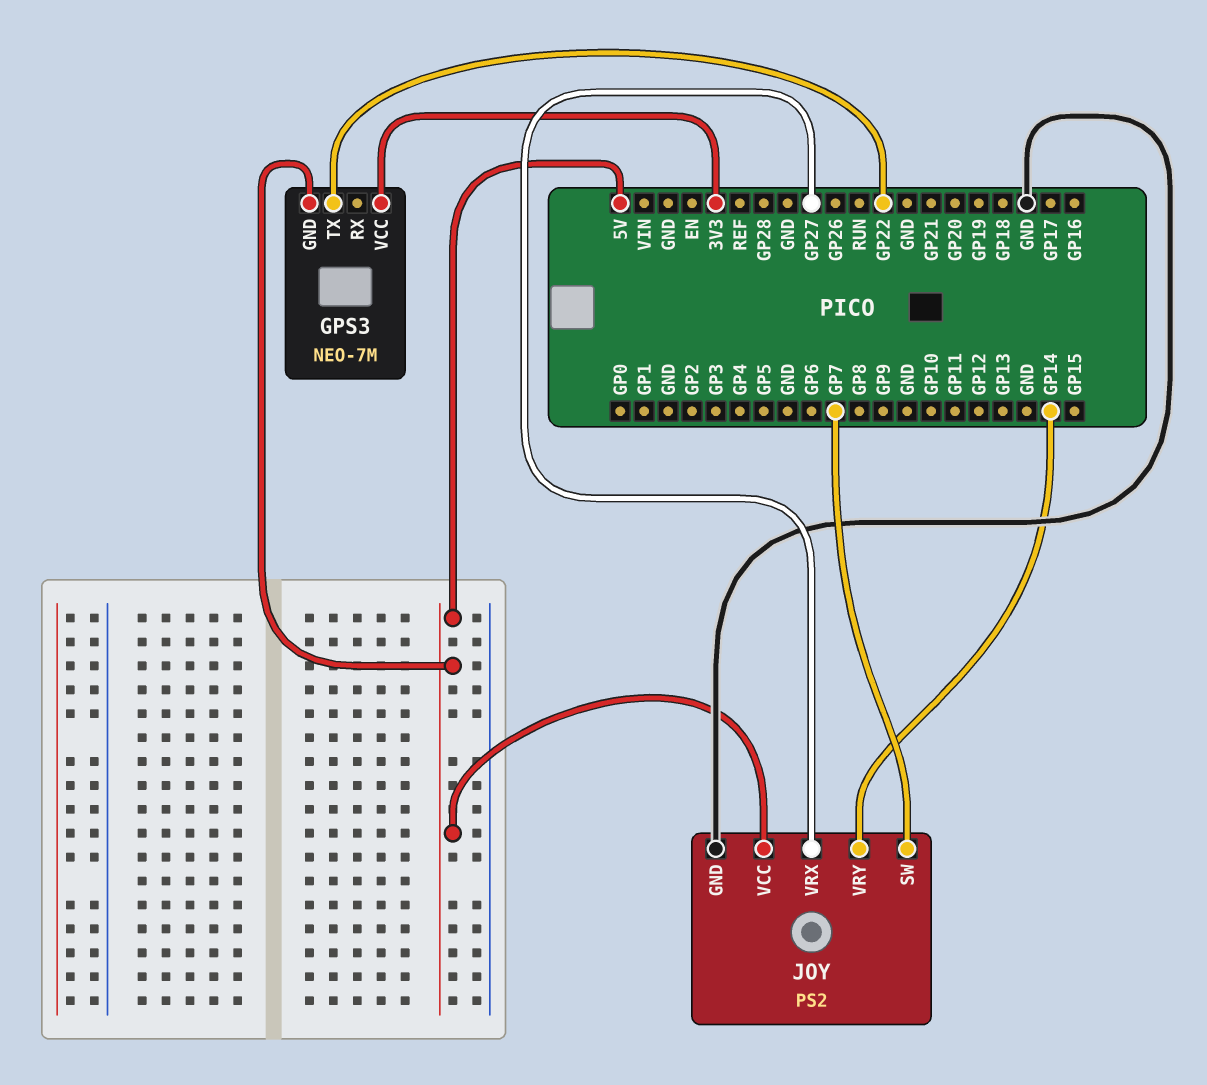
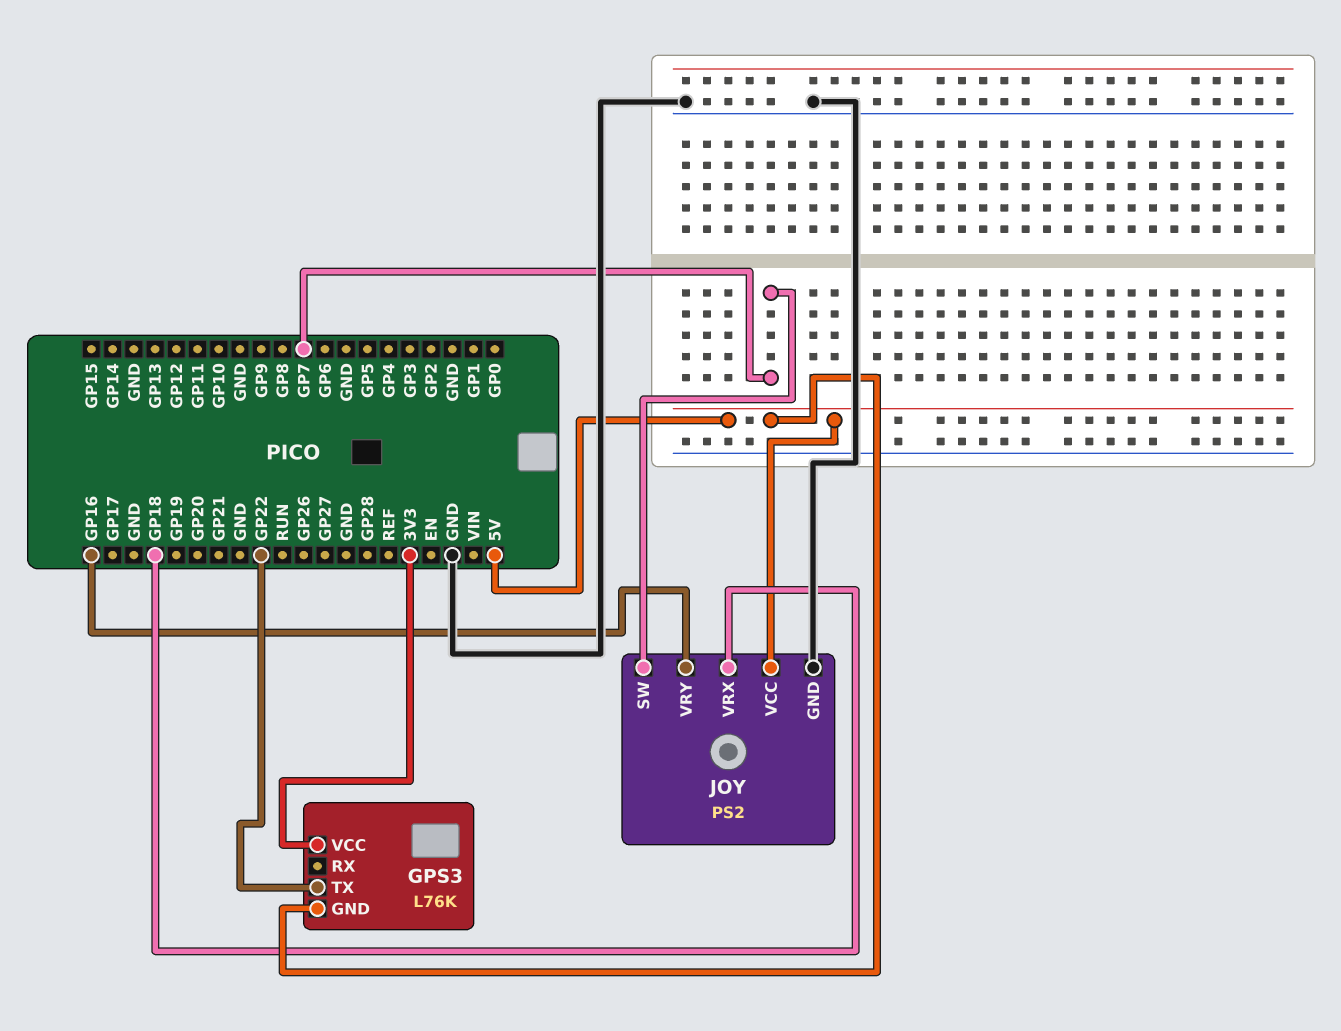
GPS3: NEO-7M -> L76K
JOY pin VRX: GP27 -> GP18
JOY pin VRY: GP14 -> GP16

